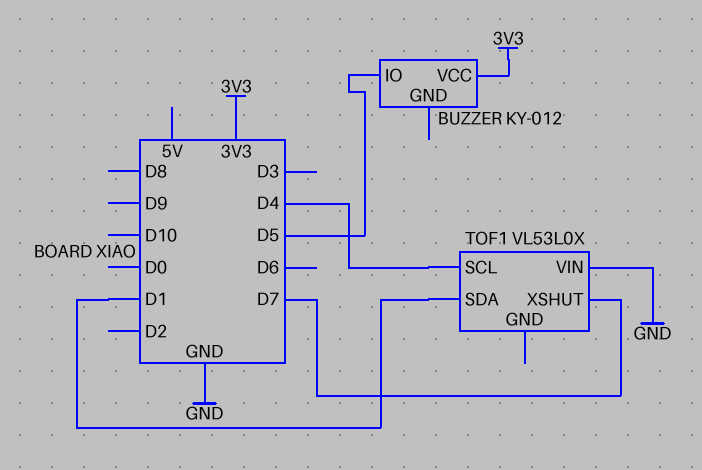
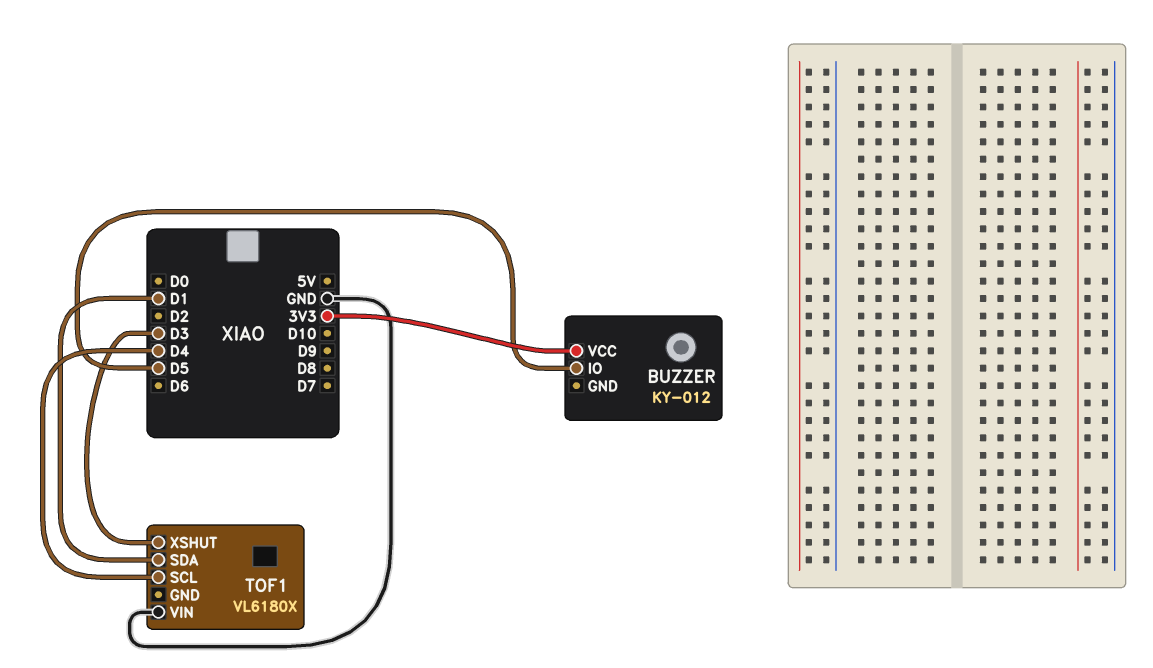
TOF1: VL53L0X -> VL6180X
TOF1 pin XSHUT: D7 -> D3

